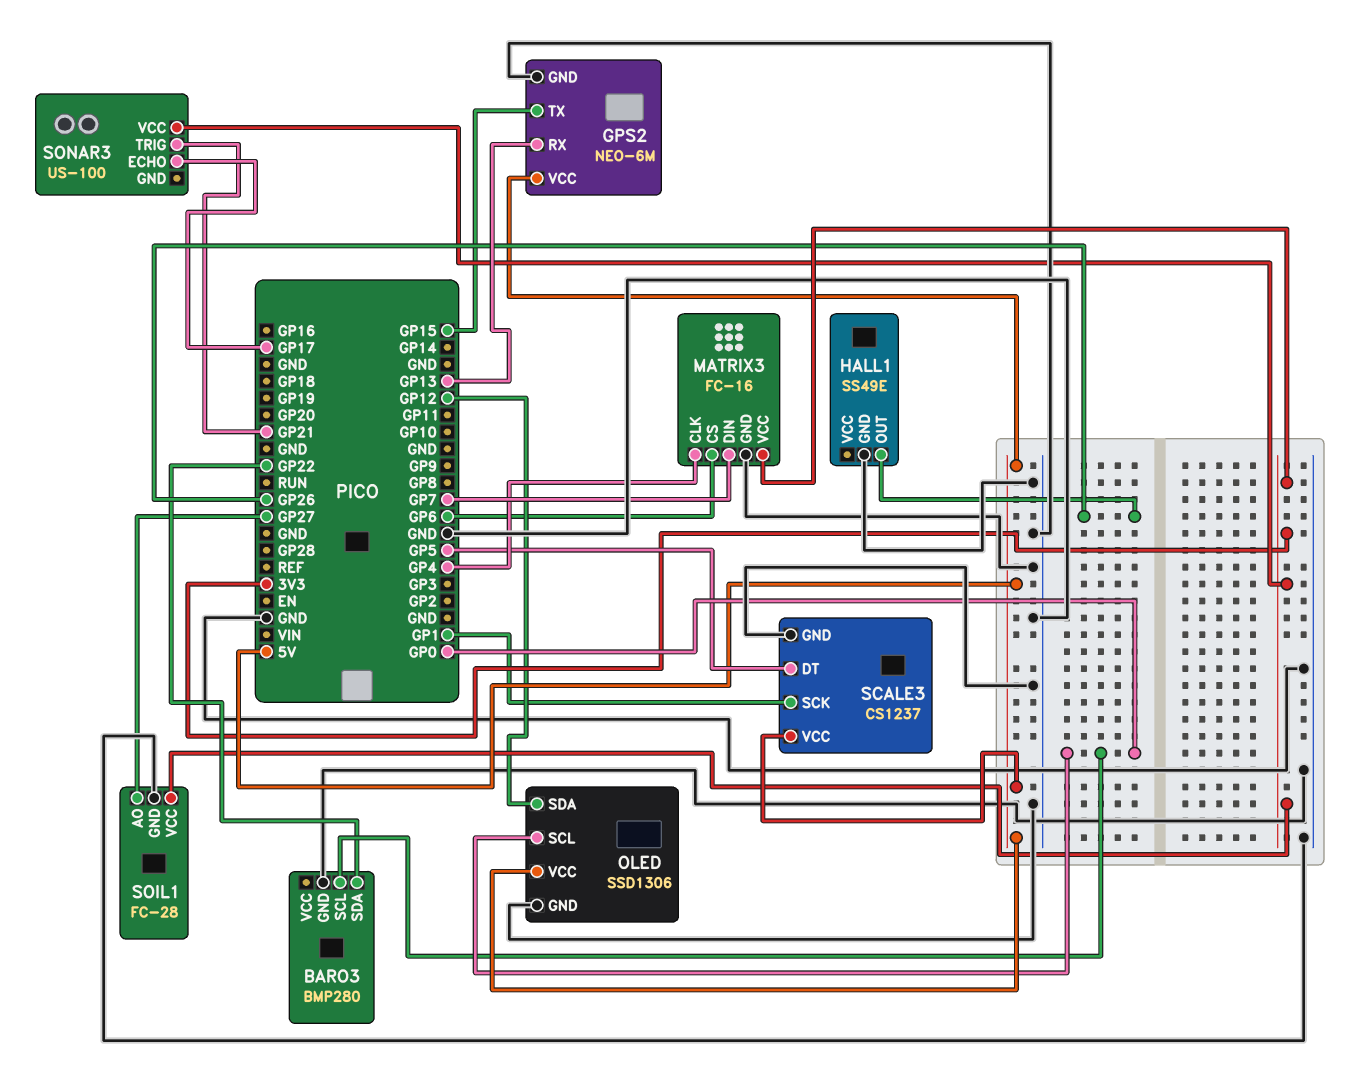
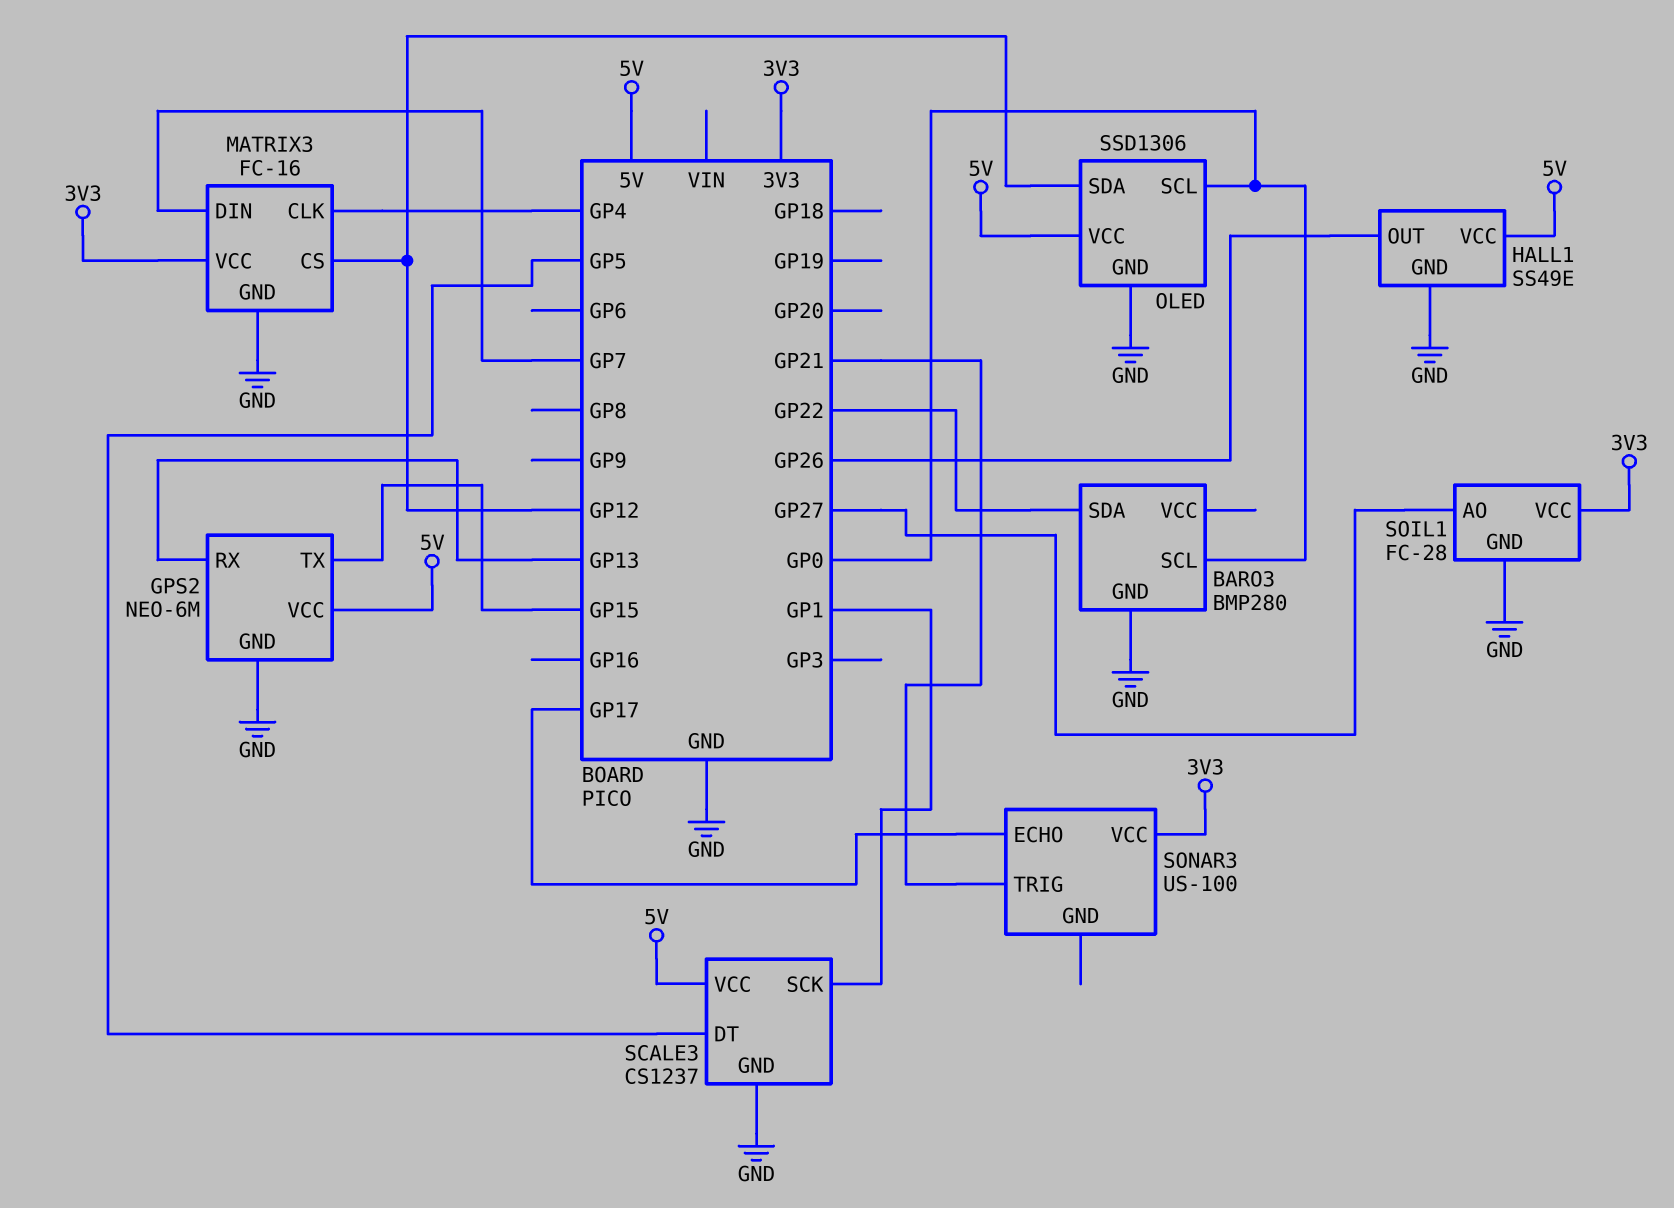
HALL1 pin VCC: none -> 5V
MATRIX3 pin CS: GP6 -> GP12

